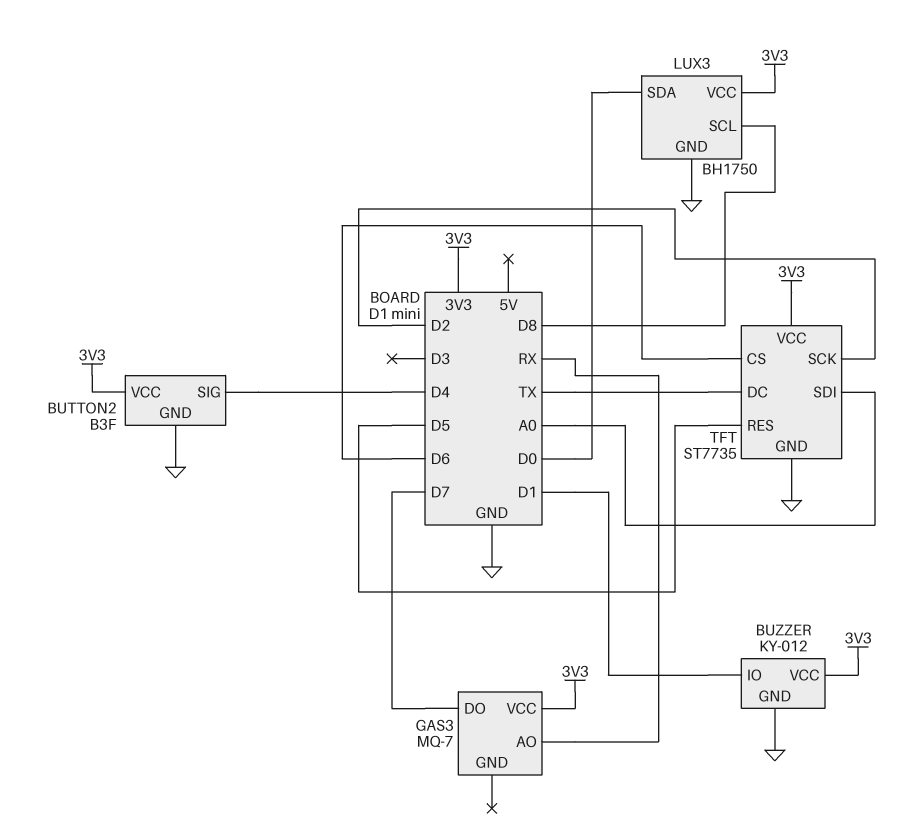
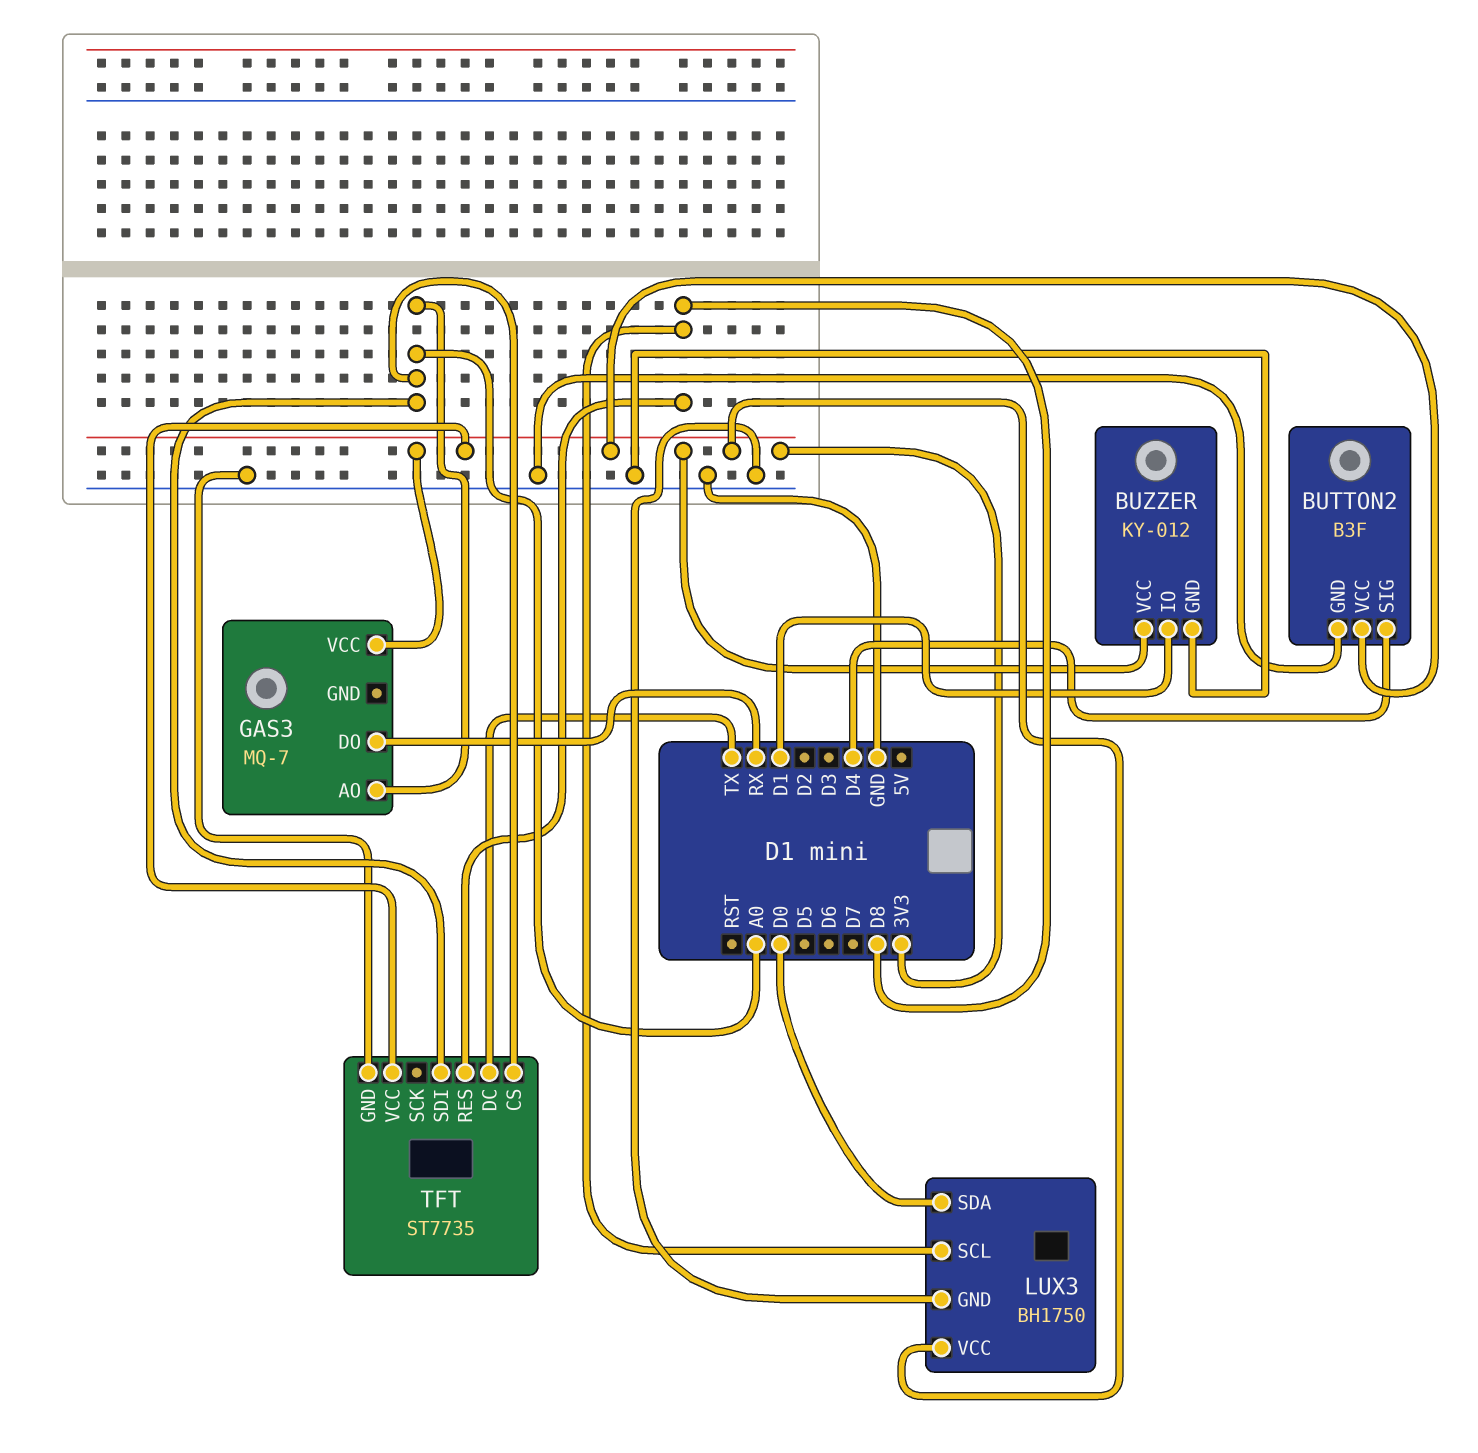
GAS3 pin AO: RX -> A0
GAS3 pin DO: D7 -> RX
TFT pin CS: D6 -> A0
TFT pin RES: D5 -> D8
TFT pin SCK: D2 -> none

